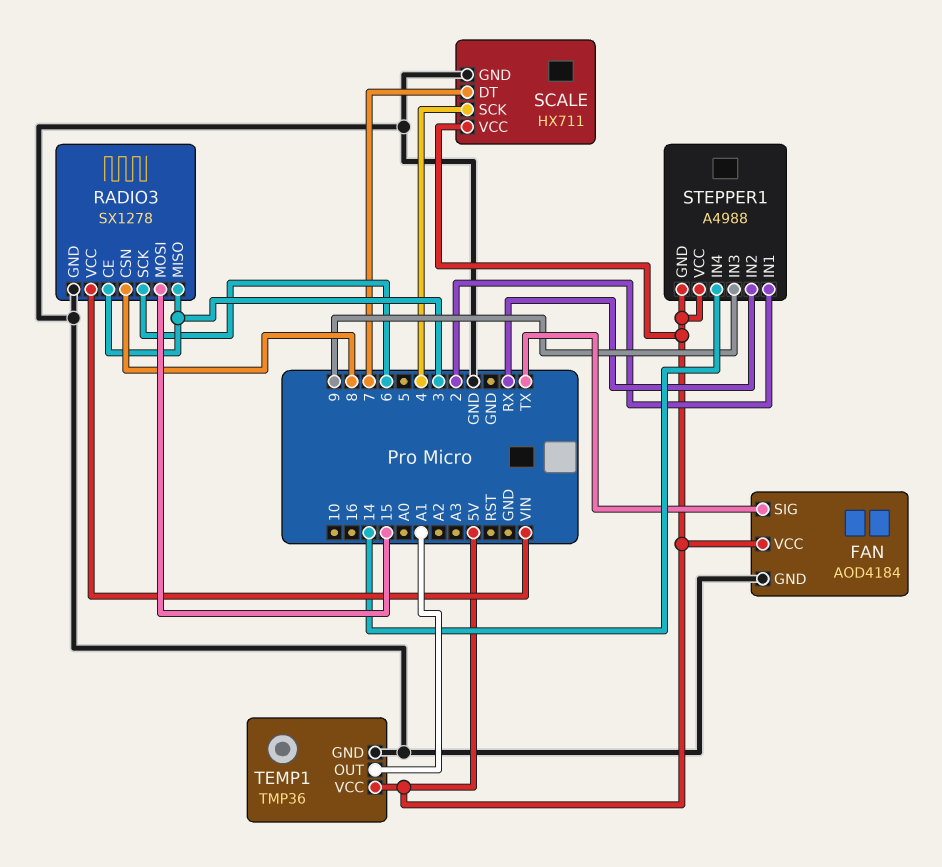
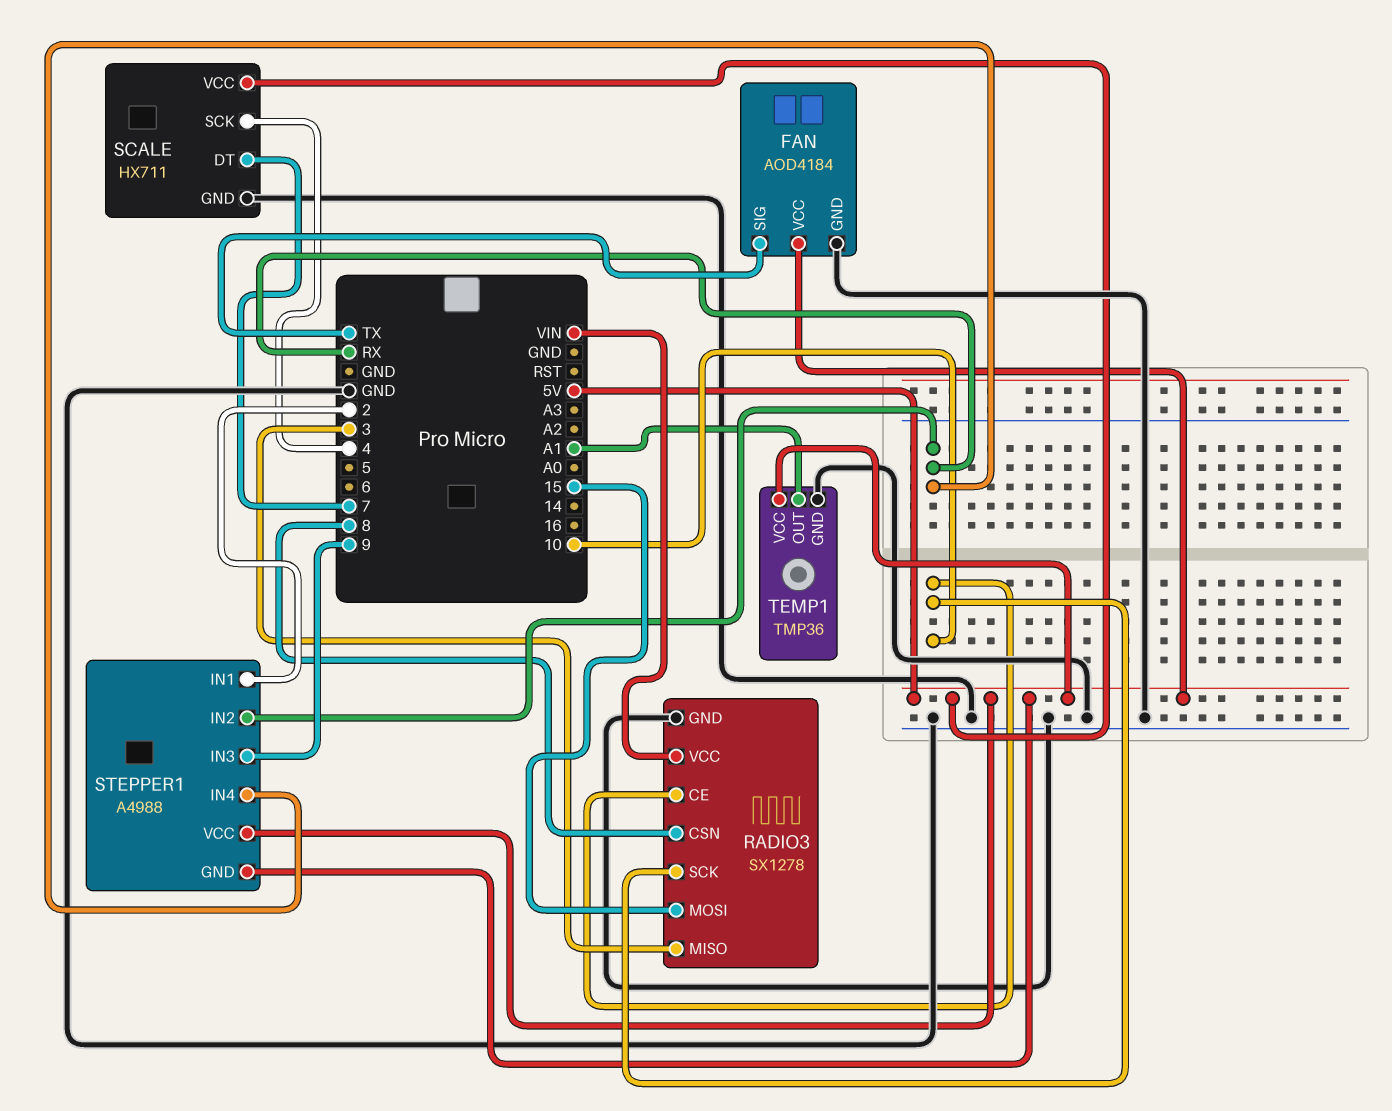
RADIO3 pin CE: 3 -> 10
RADIO3 pin SCK: 6 -> 10
STEPPER1 pin IN4: 14 -> RX

